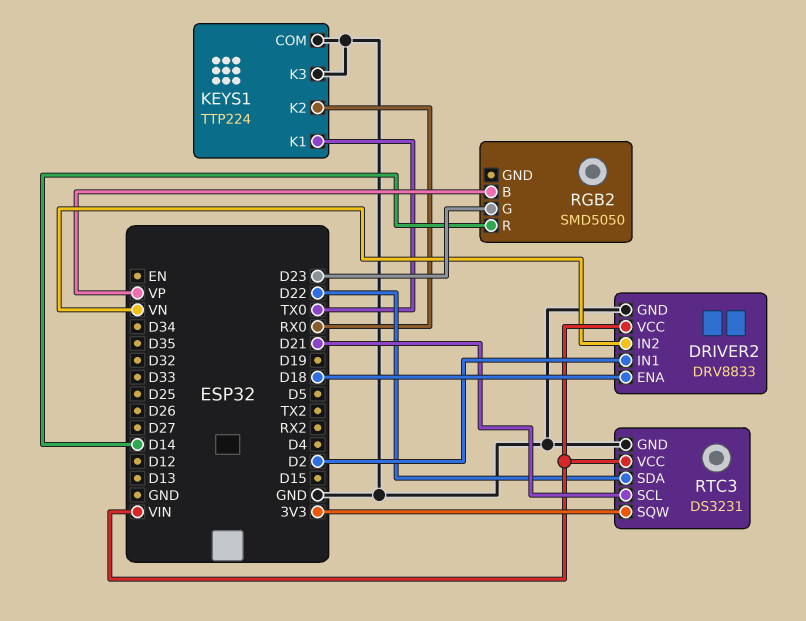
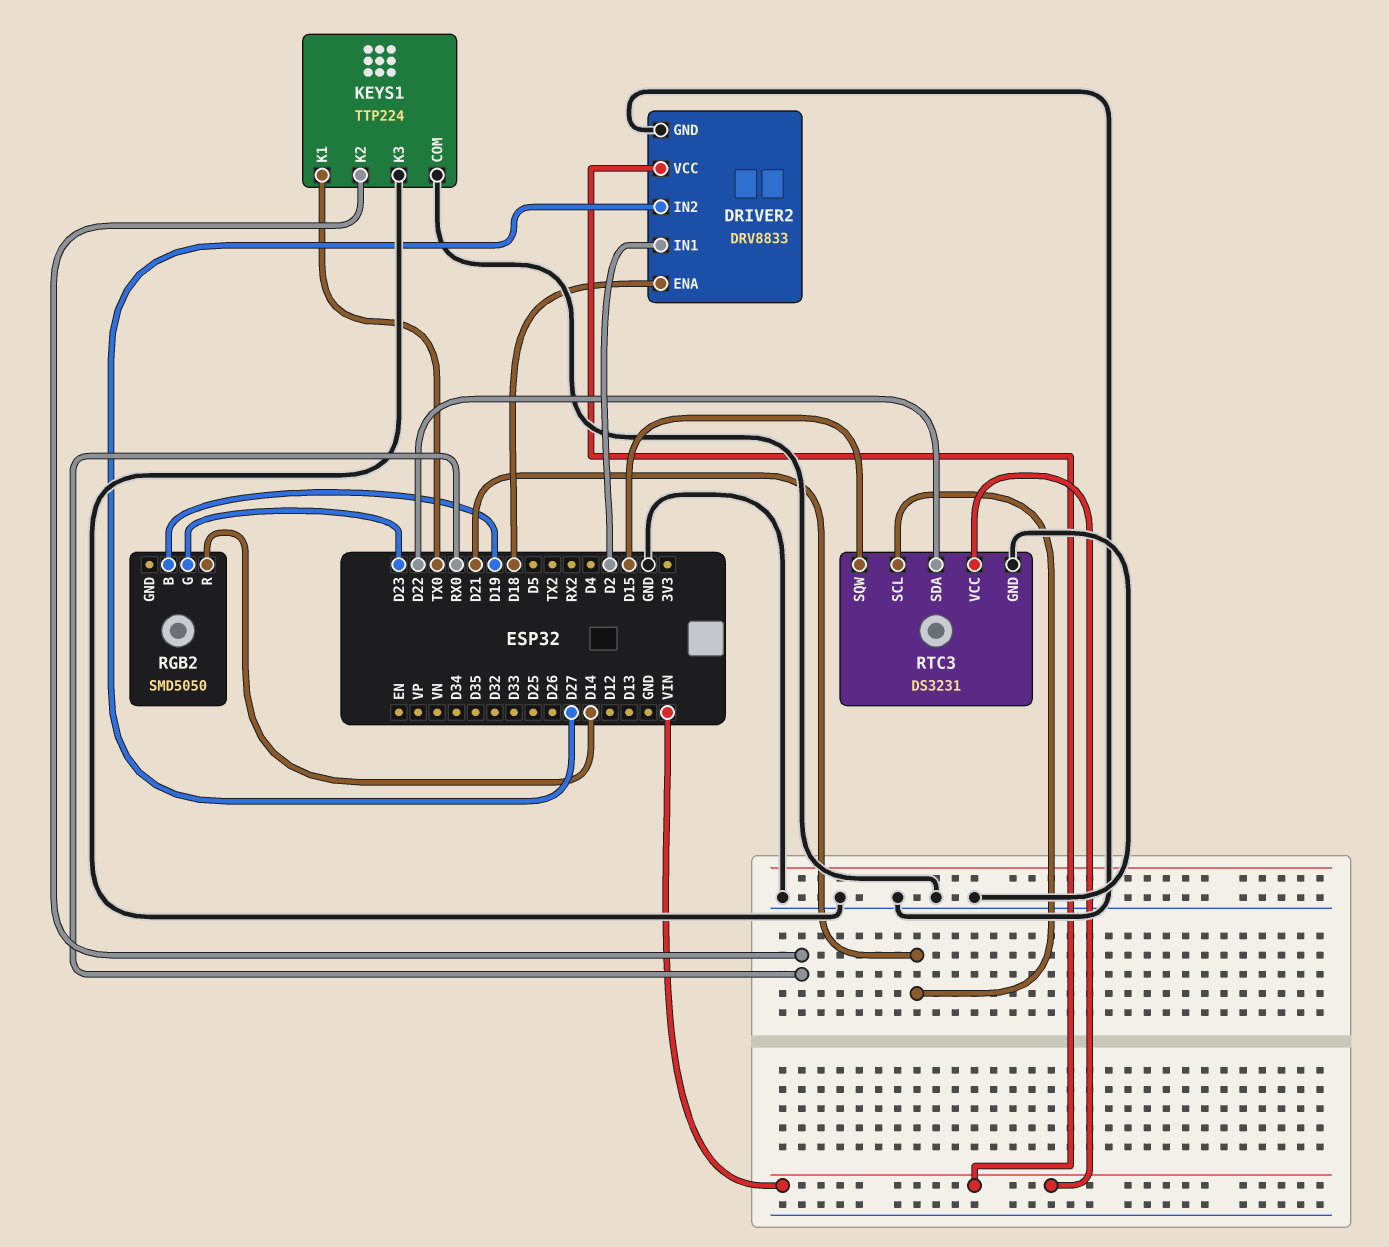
DRIVER2 pin IN2: VN -> D27
RGB2 pin B: VP -> D19
RTC3 pin SQW: 3V3 -> D15

